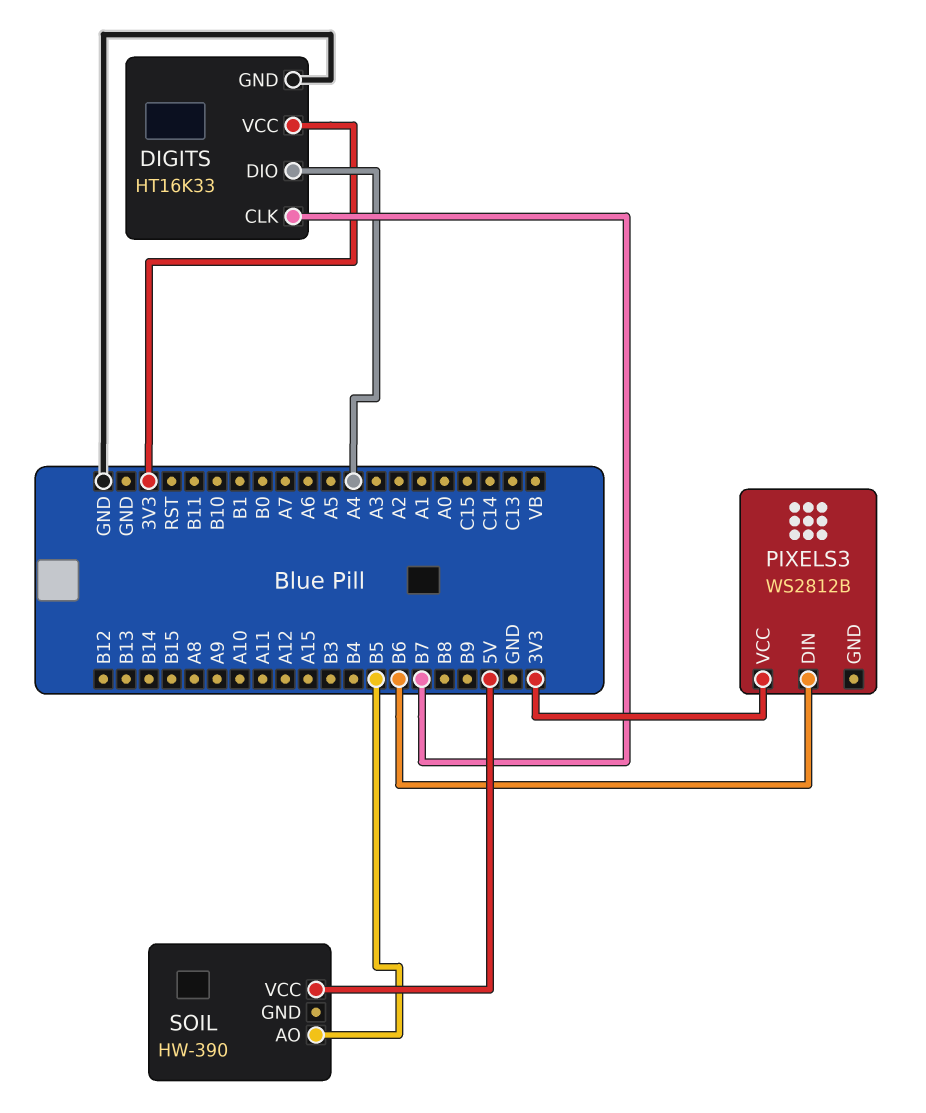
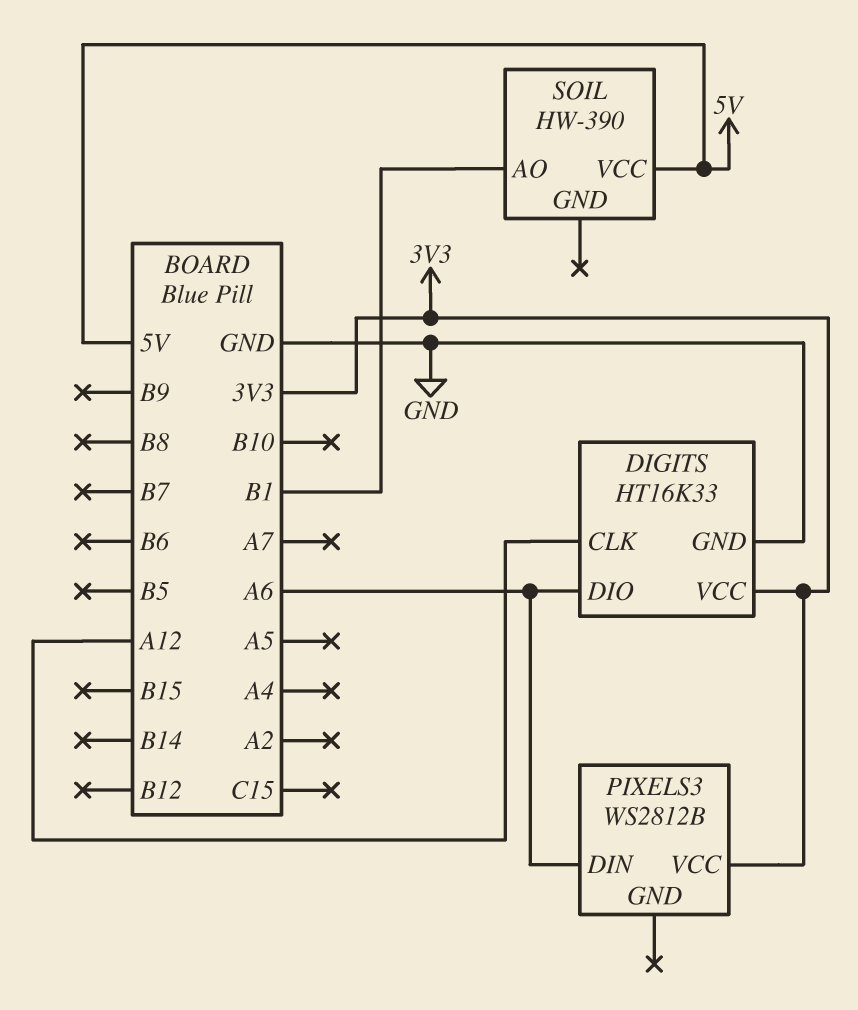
DIGITS pin CLK: B7 -> A12
DIGITS pin DIO: A4 -> A6
PIXELS3 pin DIN: B6 -> A6
SOIL pin AO: B5 -> B1

